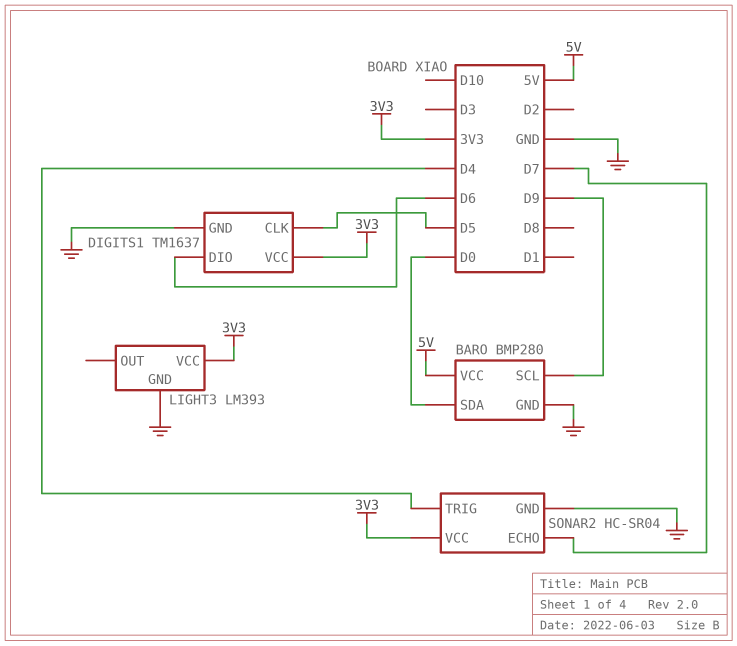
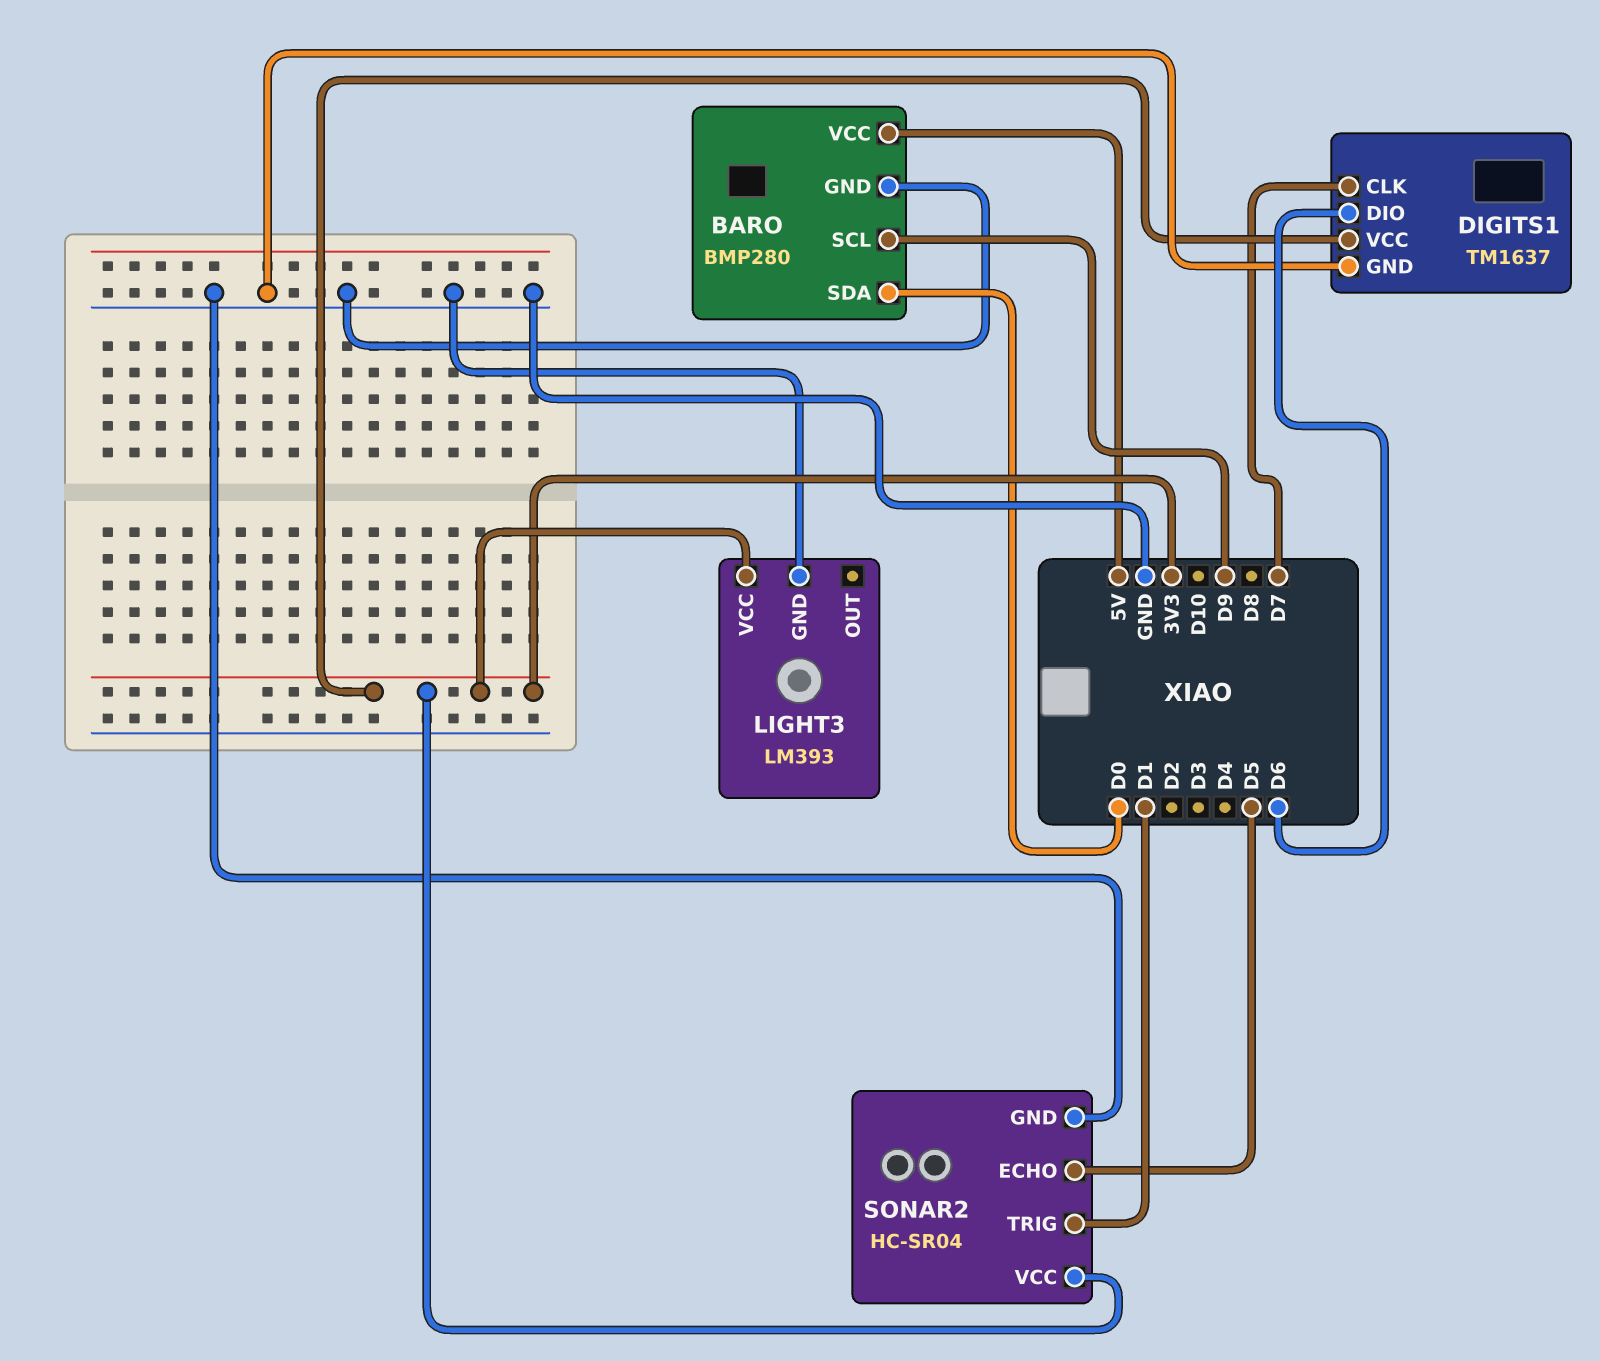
DIGITS1 pin CLK: D5 -> D7
SONAR2 pin ECHO: D7 -> D5
SONAR2 pin TRIG: D4 -> D1

